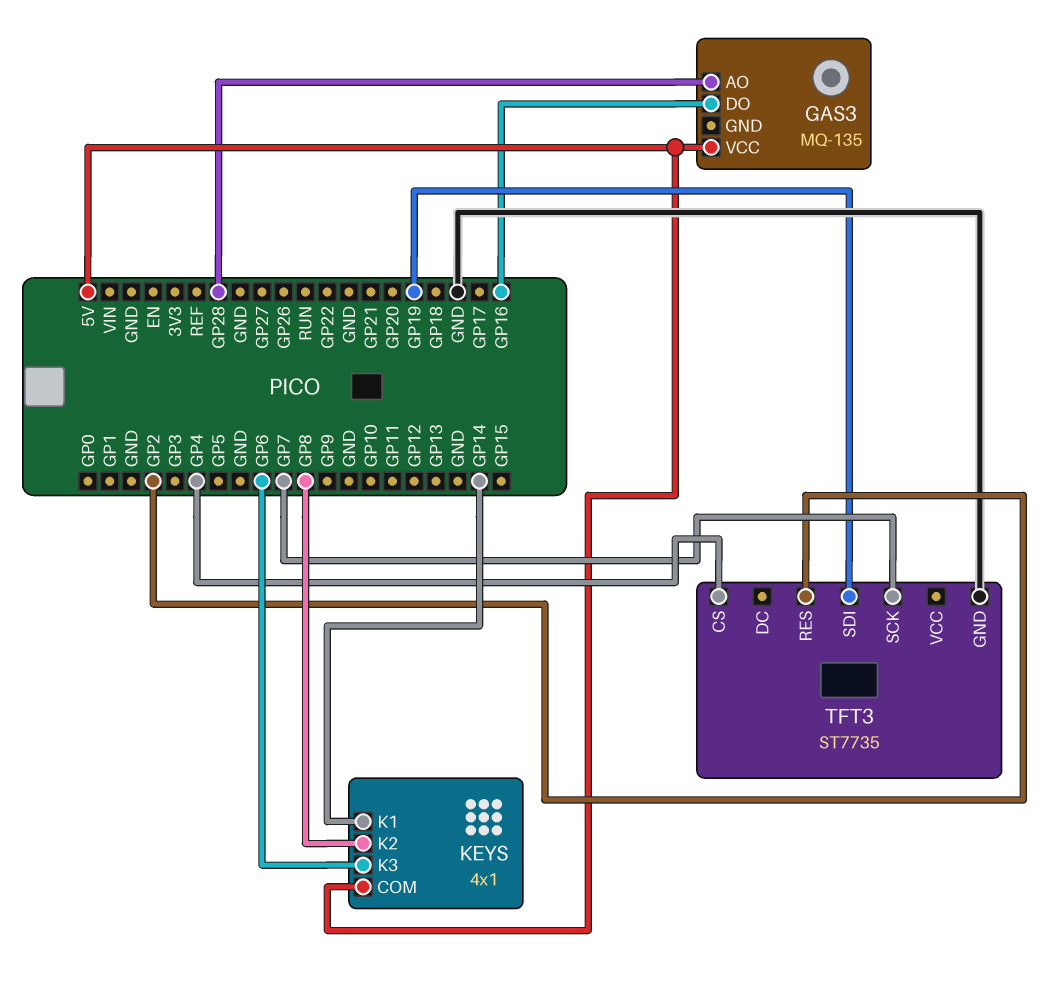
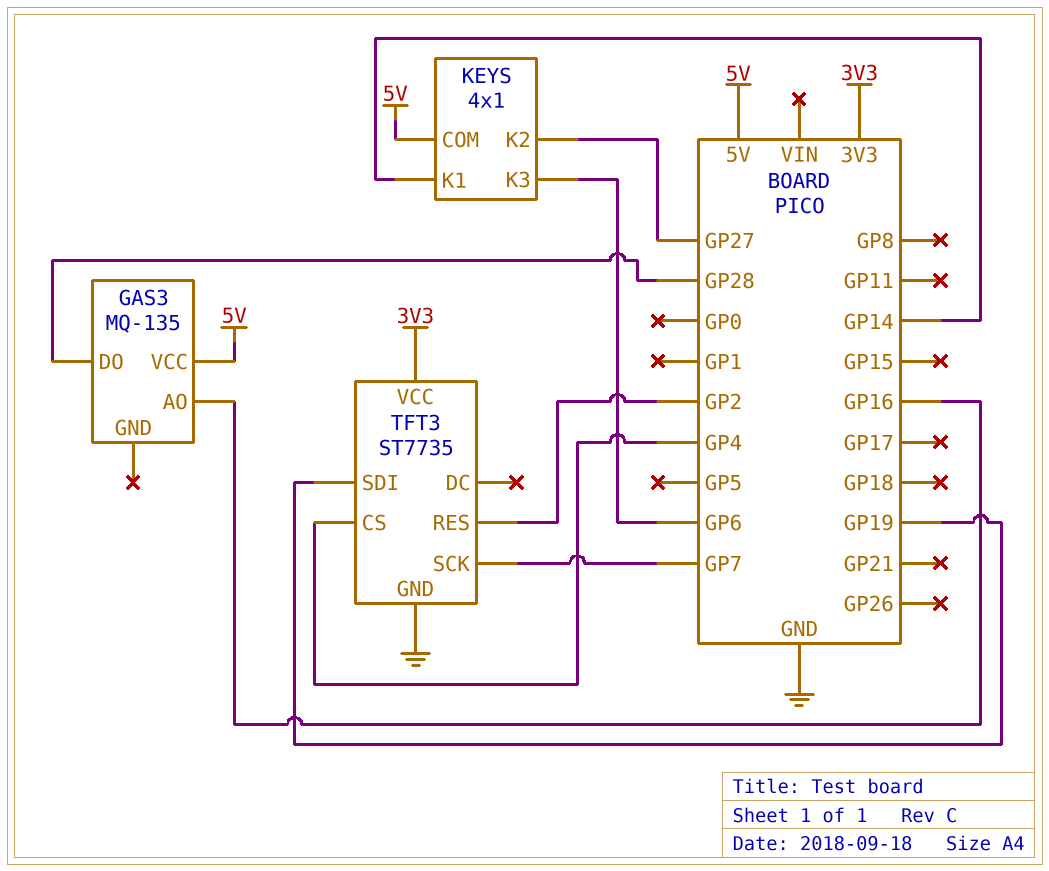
GAS3 pin AO: GP28 -> GP16
GAS3 pin DO: GP16 -> GP28
KEYS pin K2: GP8 -> GP27
TFT3 pin VCC: none -> 3V3

